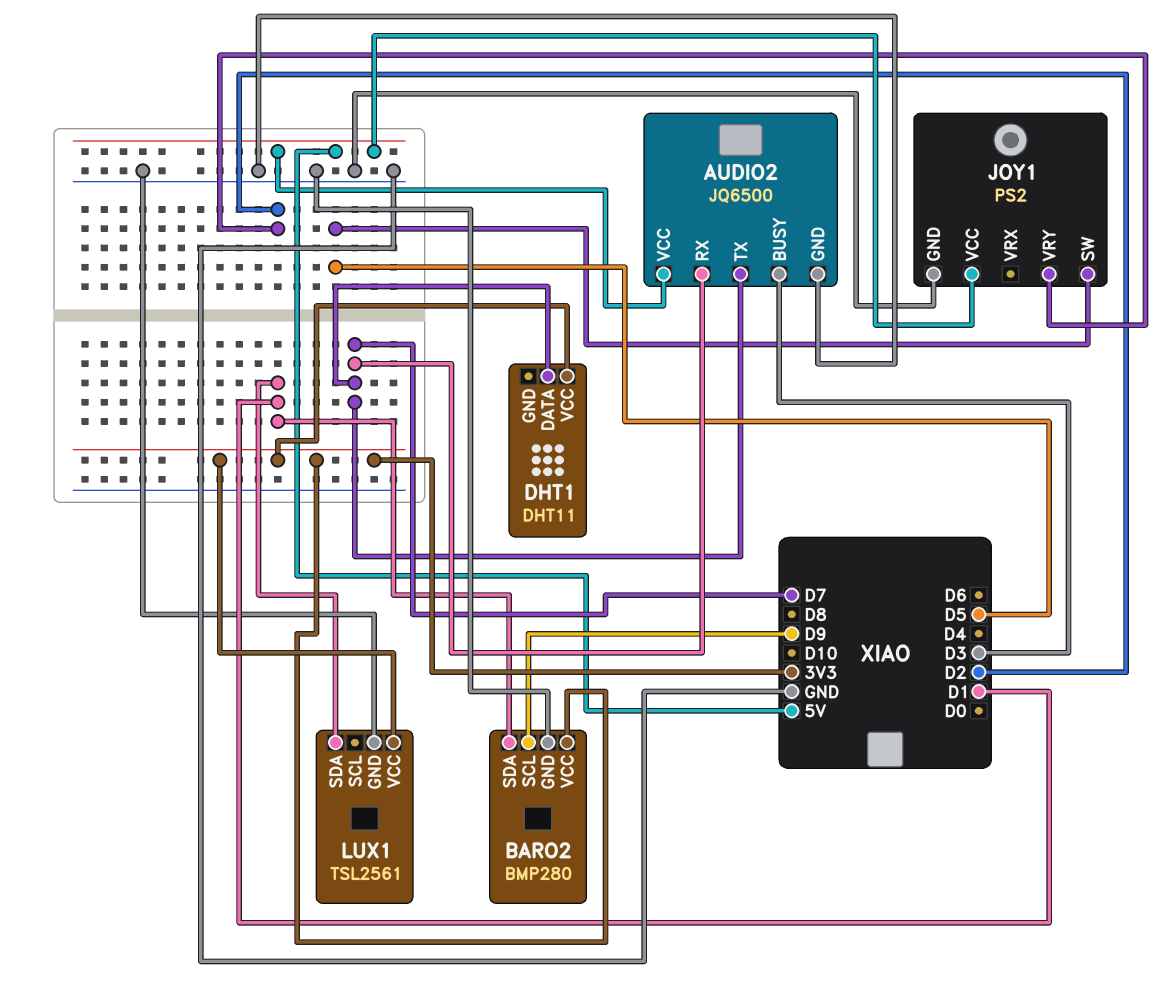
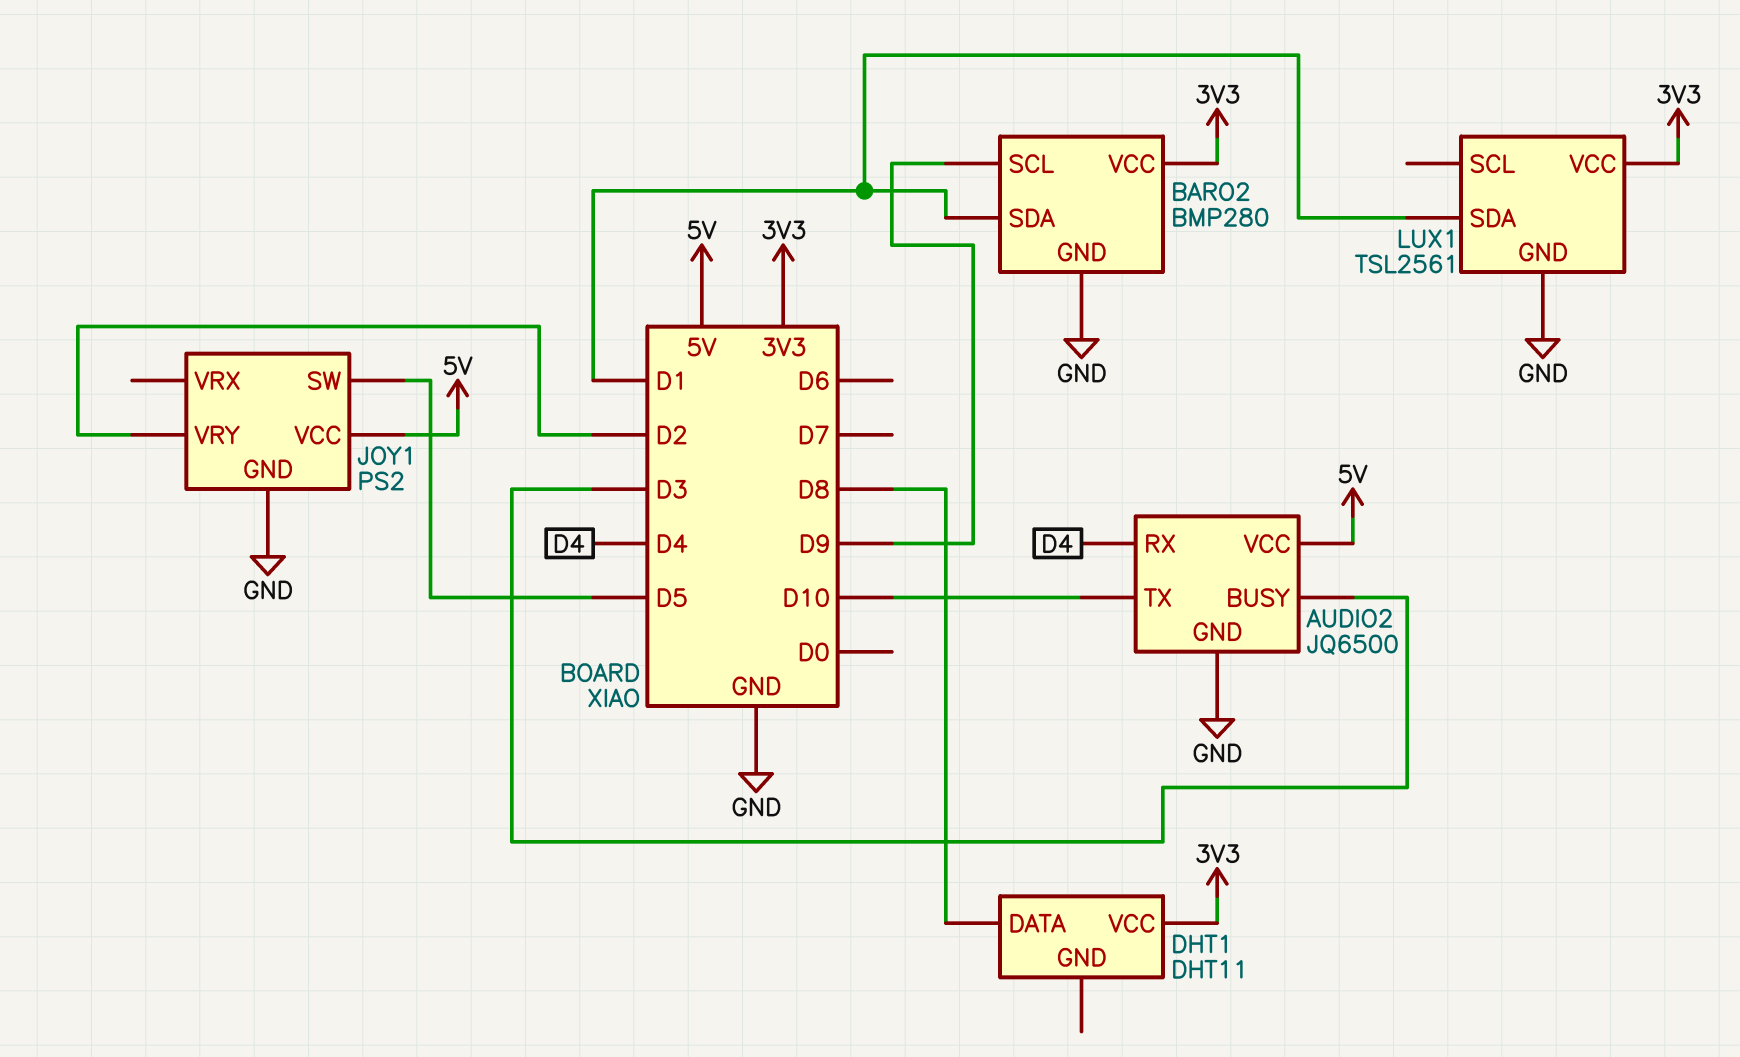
AUDIO2 pin RX: D7 -> D4
AUDIO2 pin TX: D7 -> D10
DHT1 pin DATA: D7 -> D8

